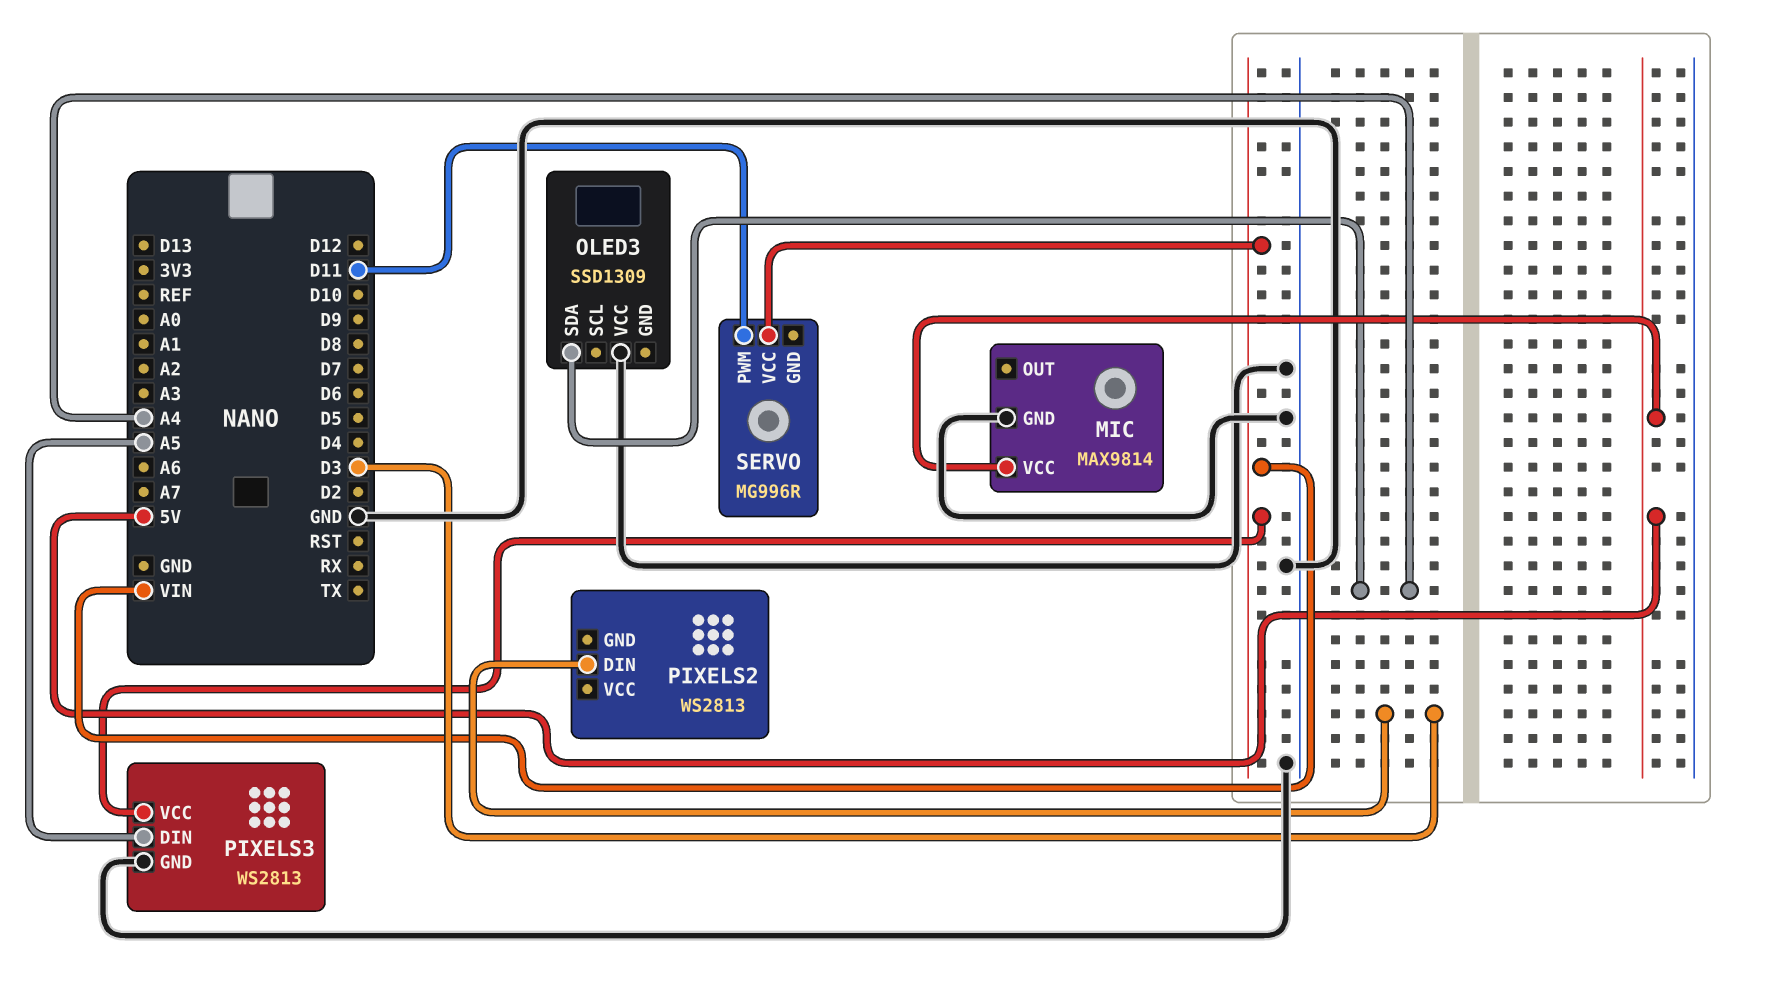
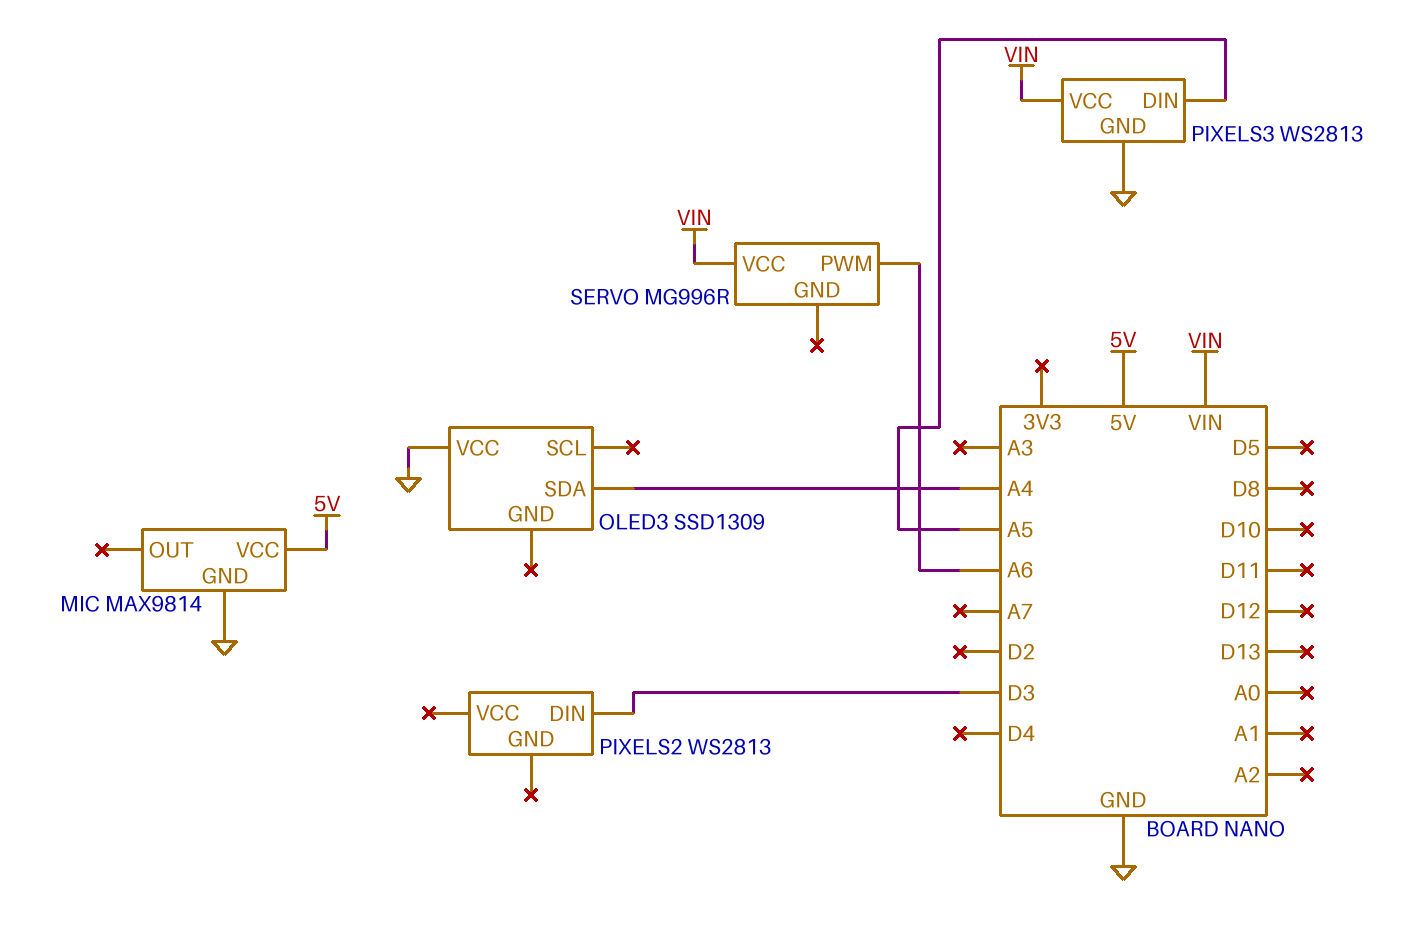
SERVO pin PWM: D11 -> A6

